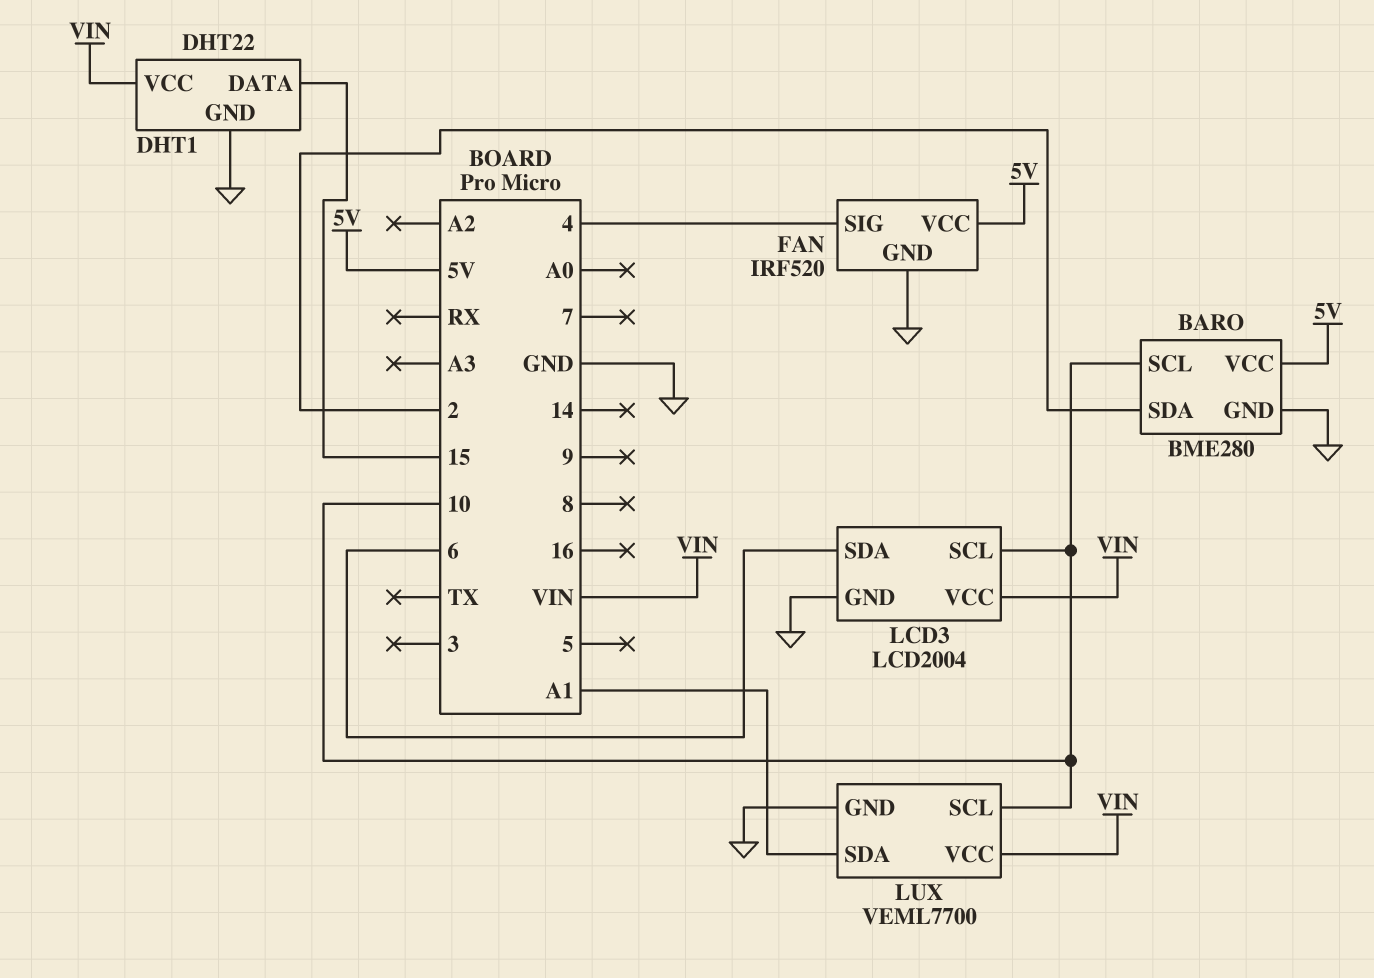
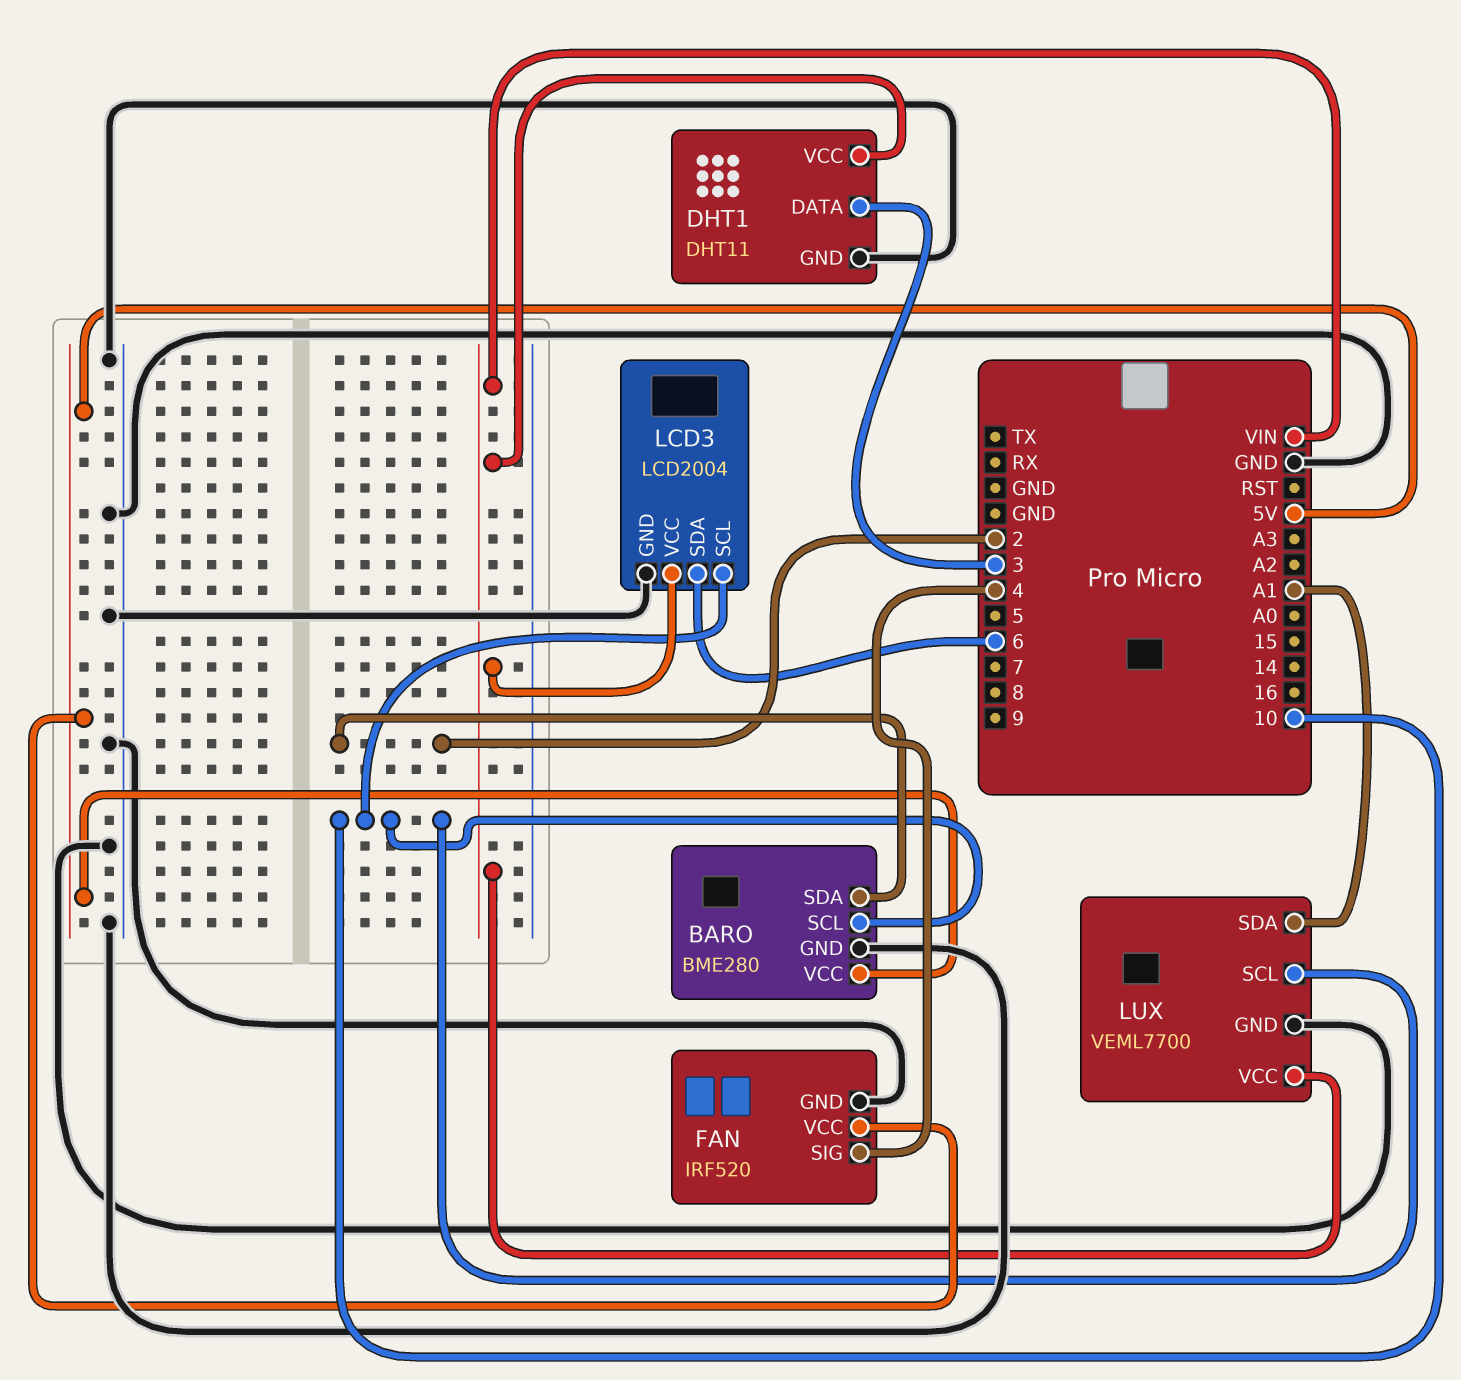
DHT1: DHT22 -> DHT11
DHT1 pin DATA: 15 -> 3

